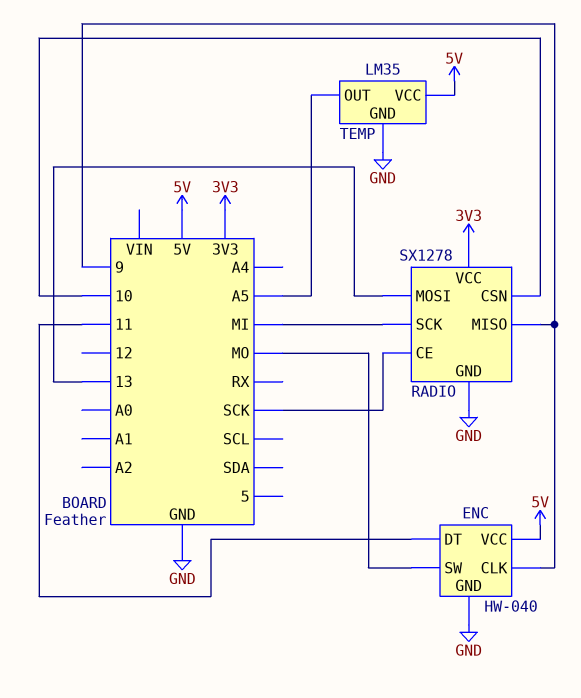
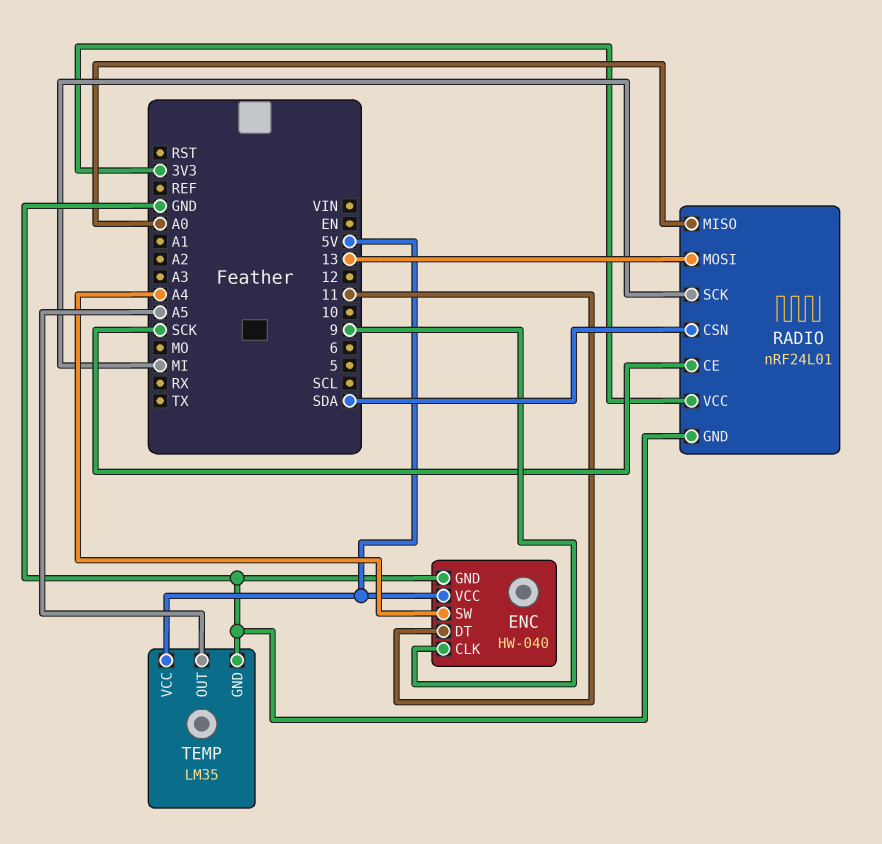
ENC pin SW: MO -> A4
RADIO: SX1278 -> nRF24L01
RADIO pin CSN: 10 -> SDA
RADIO pin MISO: 9 -> A0

